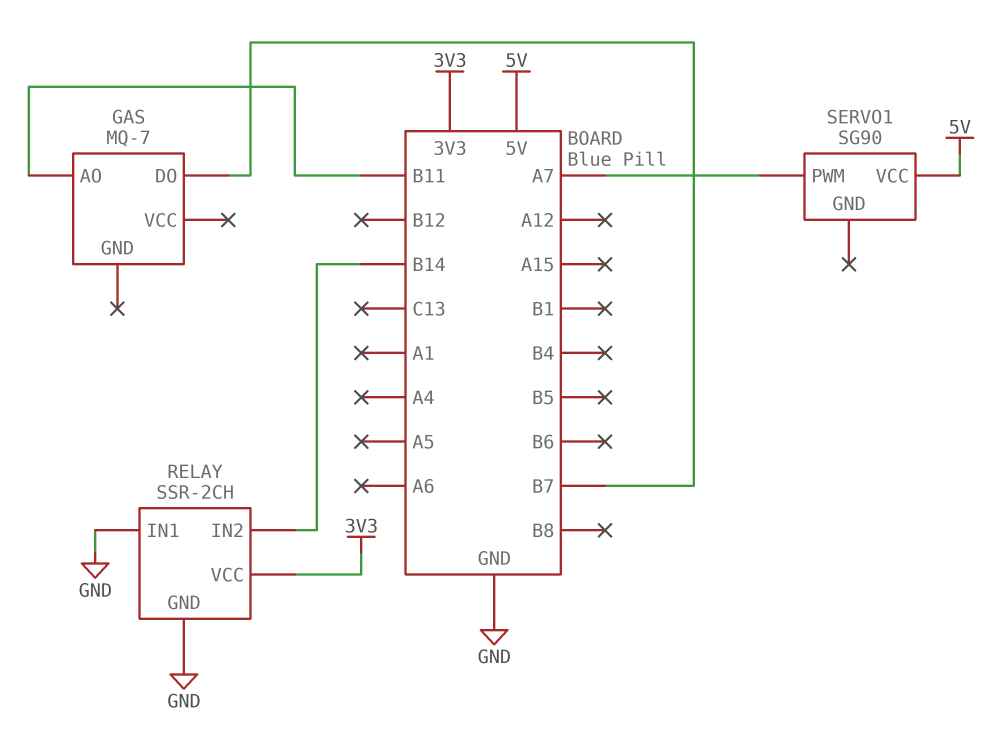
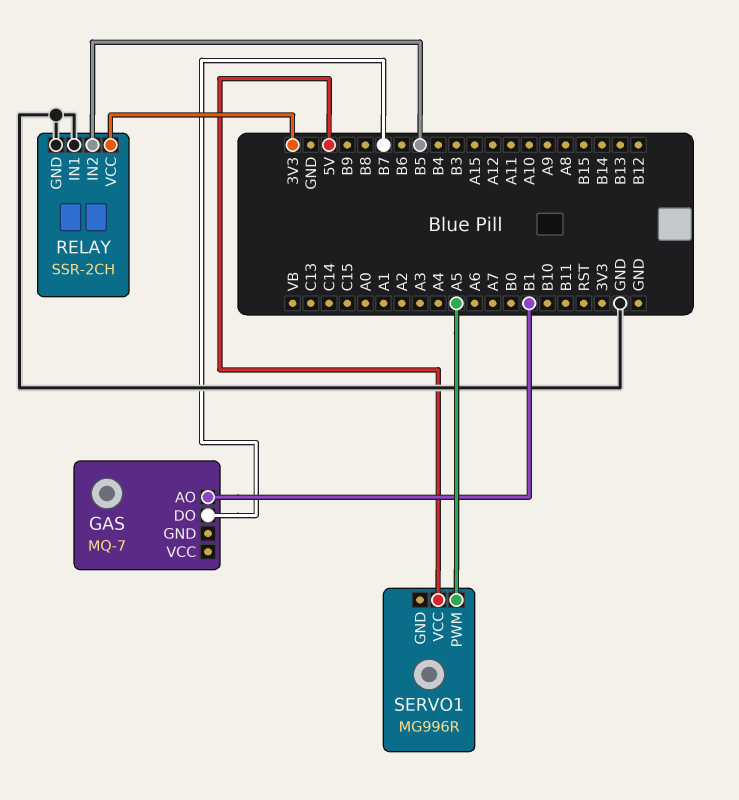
GAS pin AO: B11 -> B1
RELAY pin IN2: B14 -> B5
SERVO1: SG90 -> MG996R
SERVO1 pin PWM: A7 -> A5

